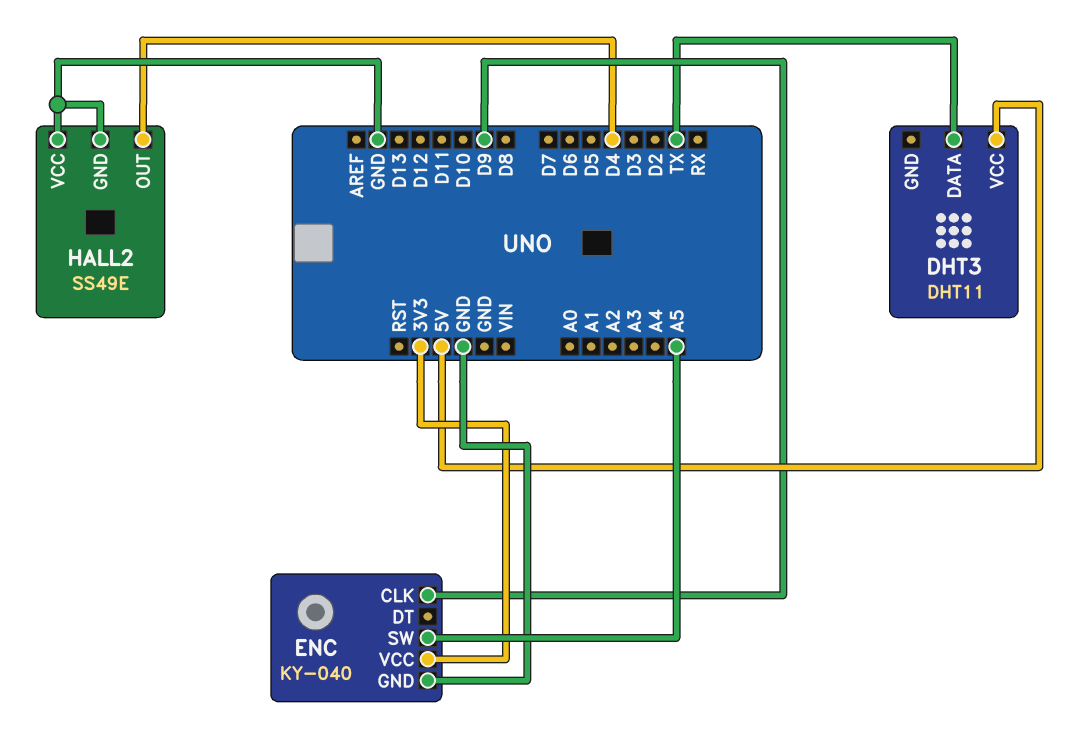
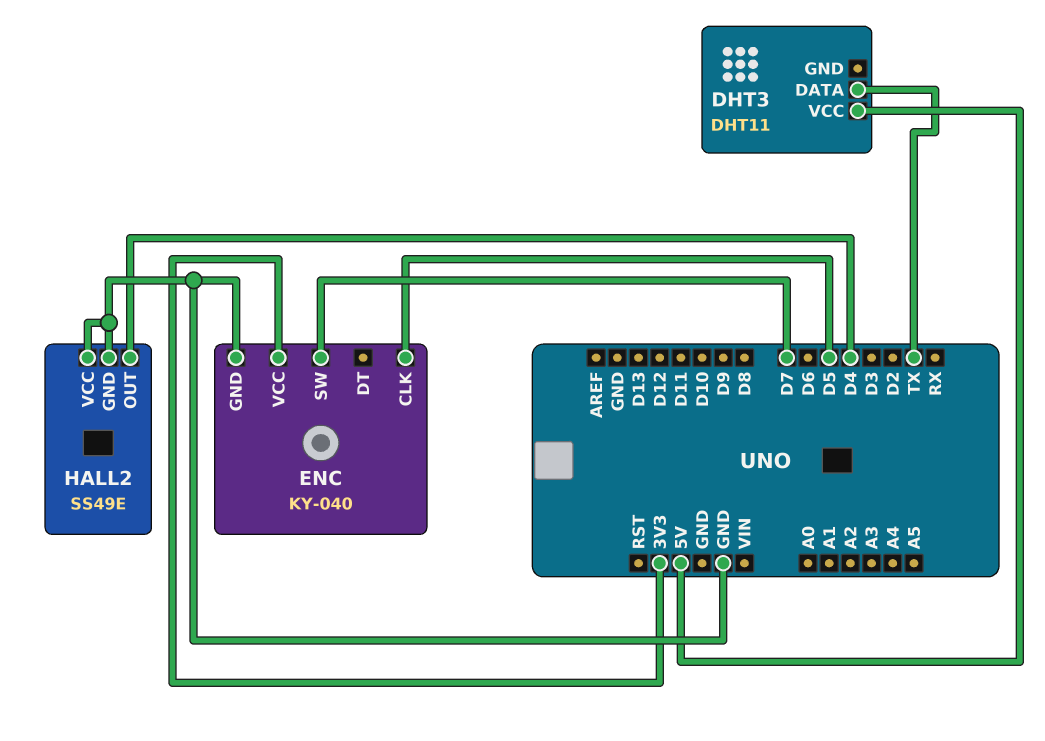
ENC pin CLK: D9 -> D5
ENC pin SW: A5 -> D7

